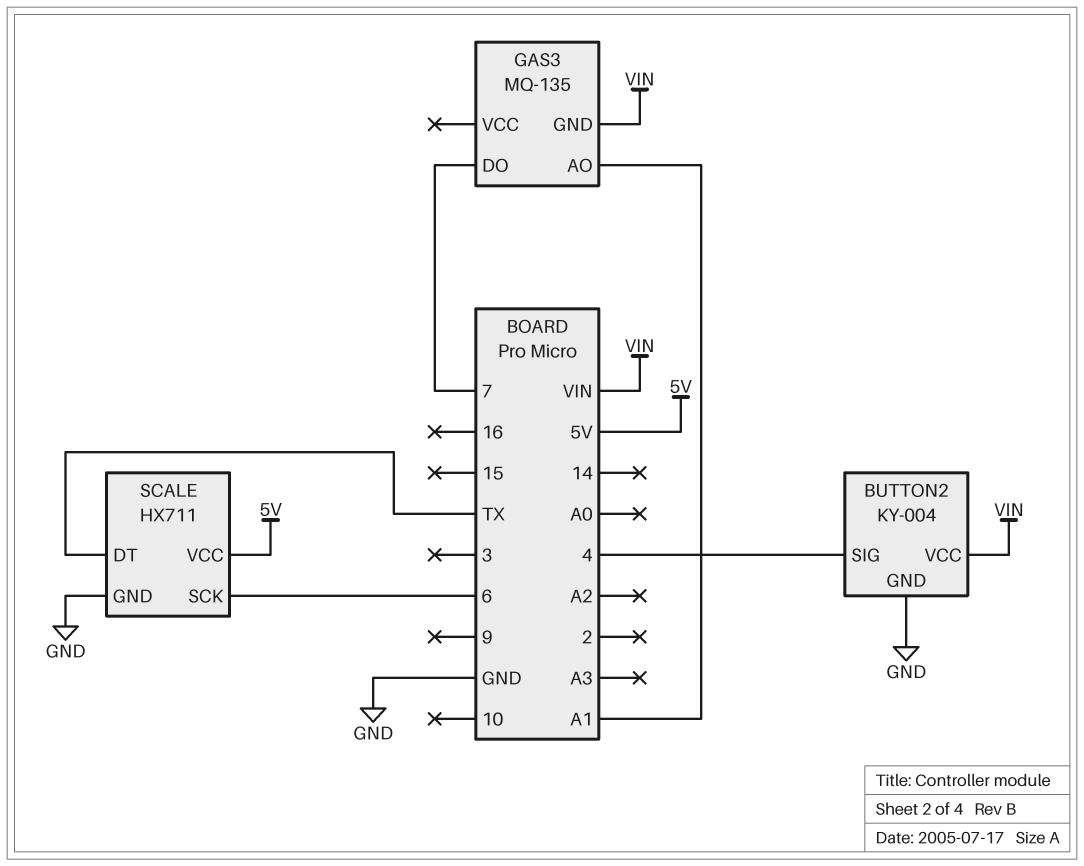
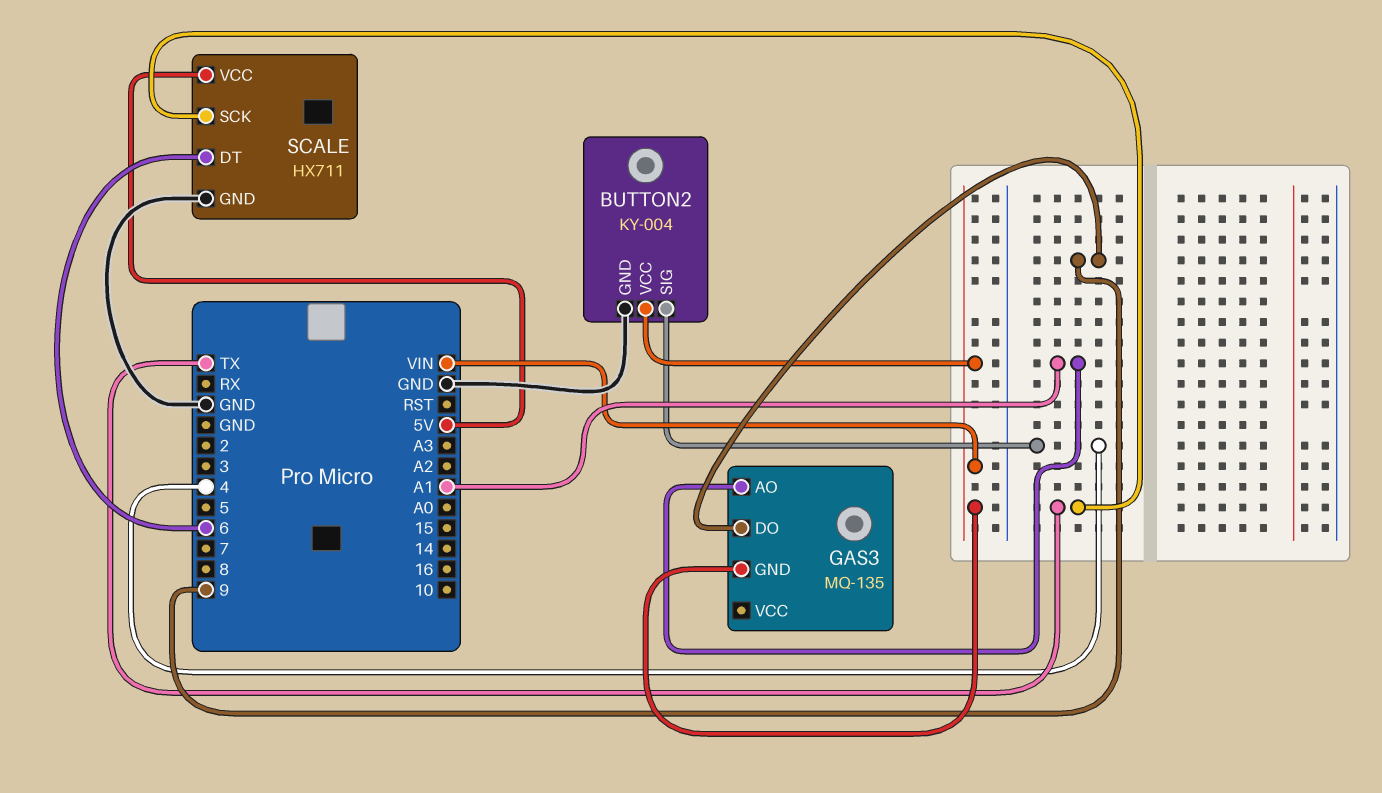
GAS3 pin DO: 7 -> 9
SCALE pin DT: TX -> 6
SCALE pin SCK: 6 -> TX

